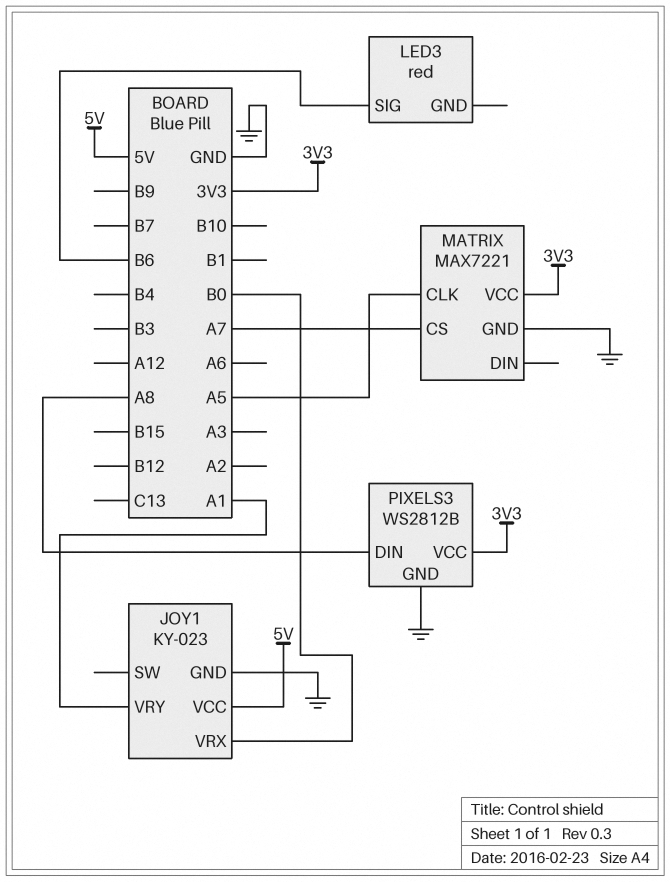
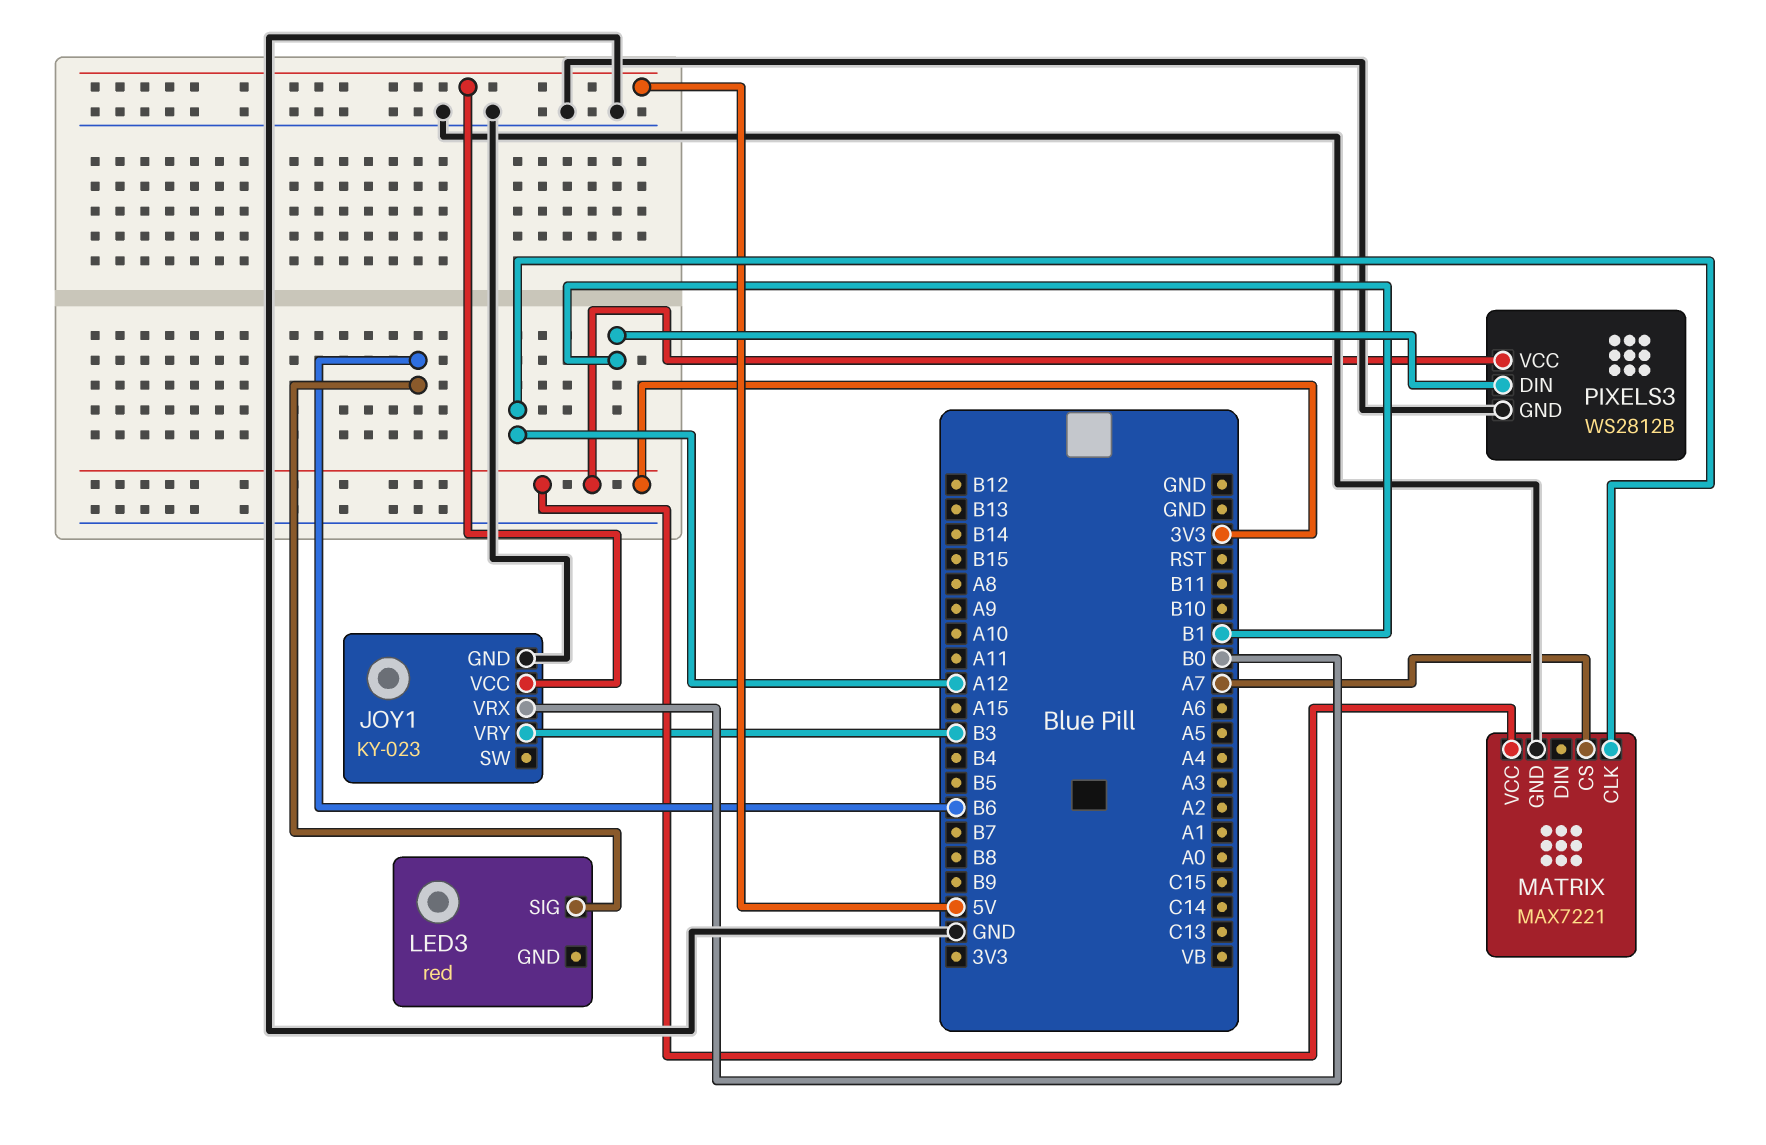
JOY1 pin VRY: A1 -> B3
MATRIX pin CLK: A5 -> A12
PIXELS3 pin DIN: A8 -> B1

